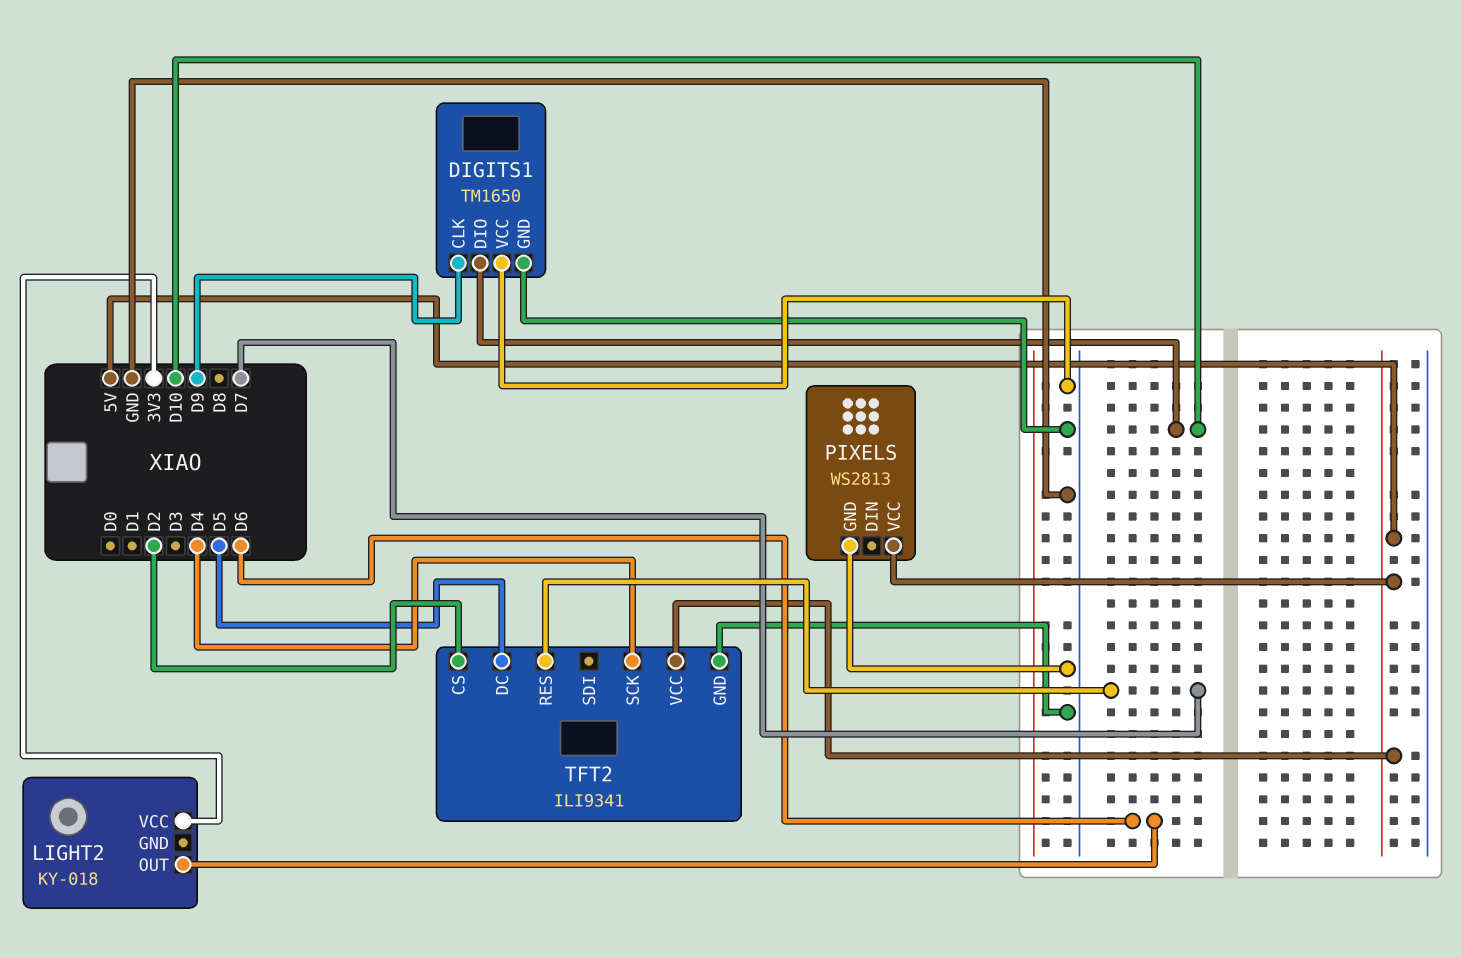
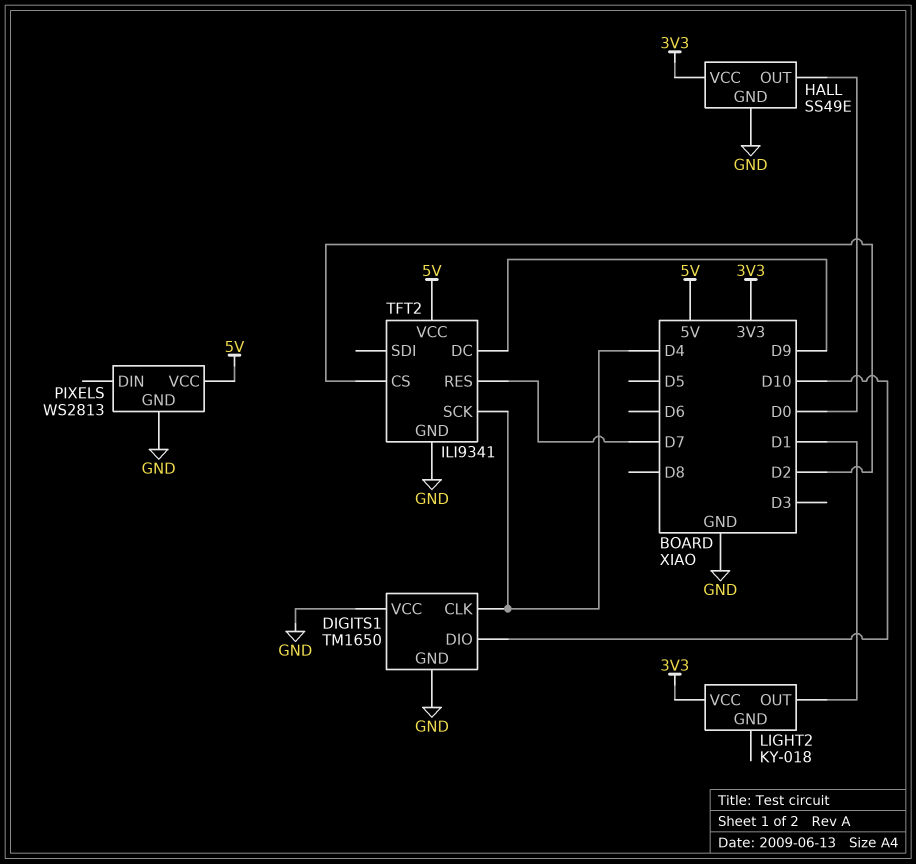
DIGITS1 pin CLK: D9 -> D4
HALL: none -> SS49E
HALL pin GND: none -> GND
HALL pin OUT: none -> D0
HALL pin VCC: none -> 3V3
LIGHT2 pin OUT: D6 -> D1
TFT2 pin DC: D5 -> D9

